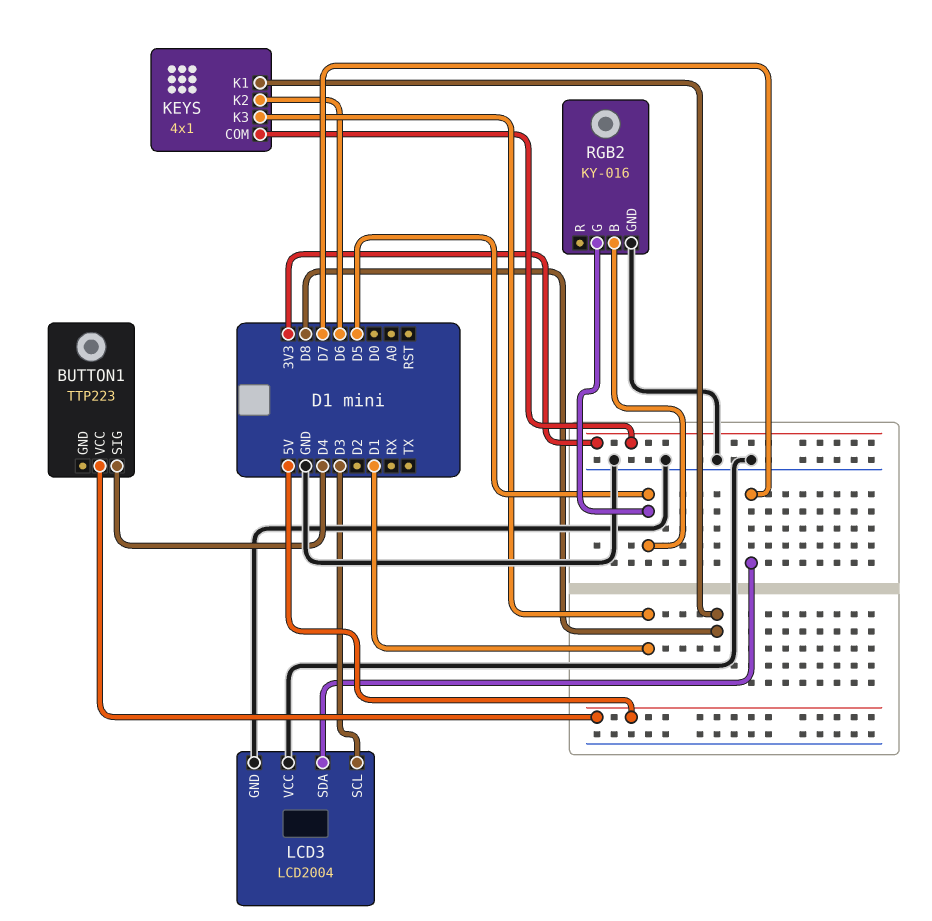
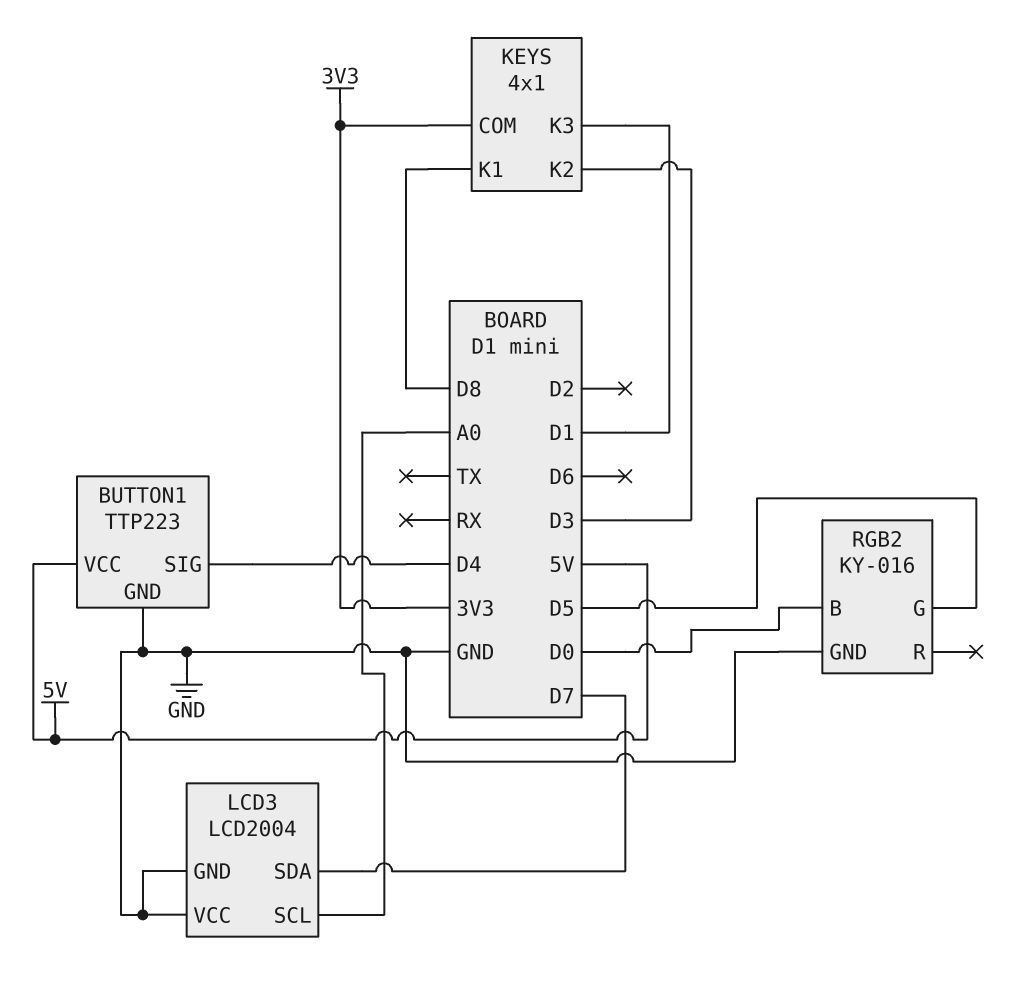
BUTTON1 pin GND: none -> GND
KEYS pin K2: D6 -> D3
LCD3 pin SCL: D3 -> A0
RGB2 pin B: D5 -> D0

